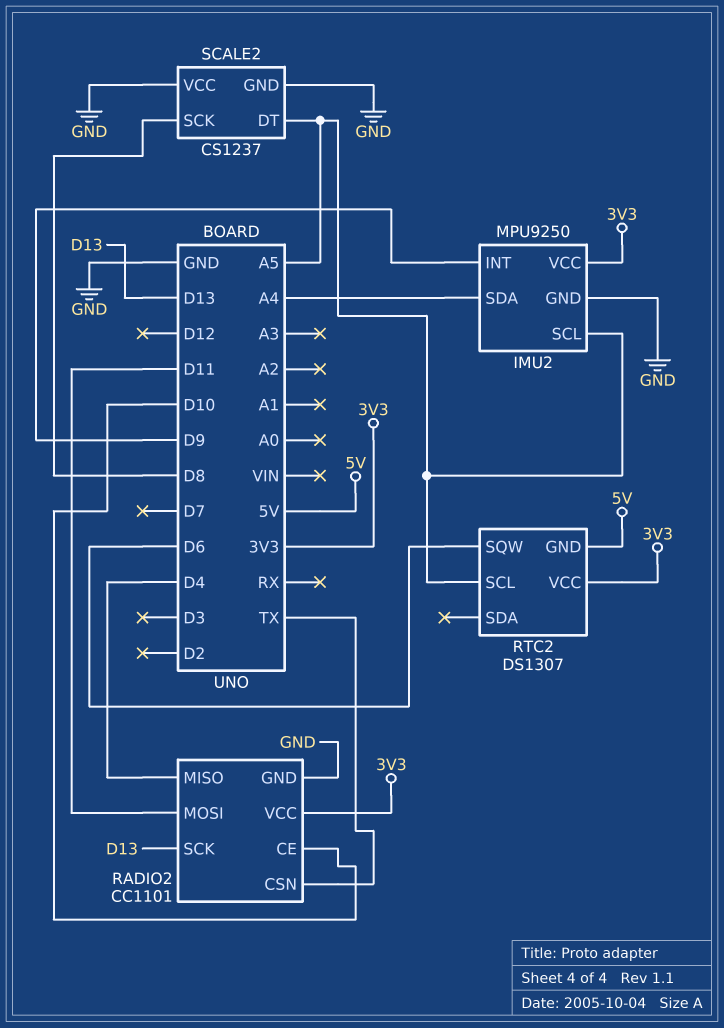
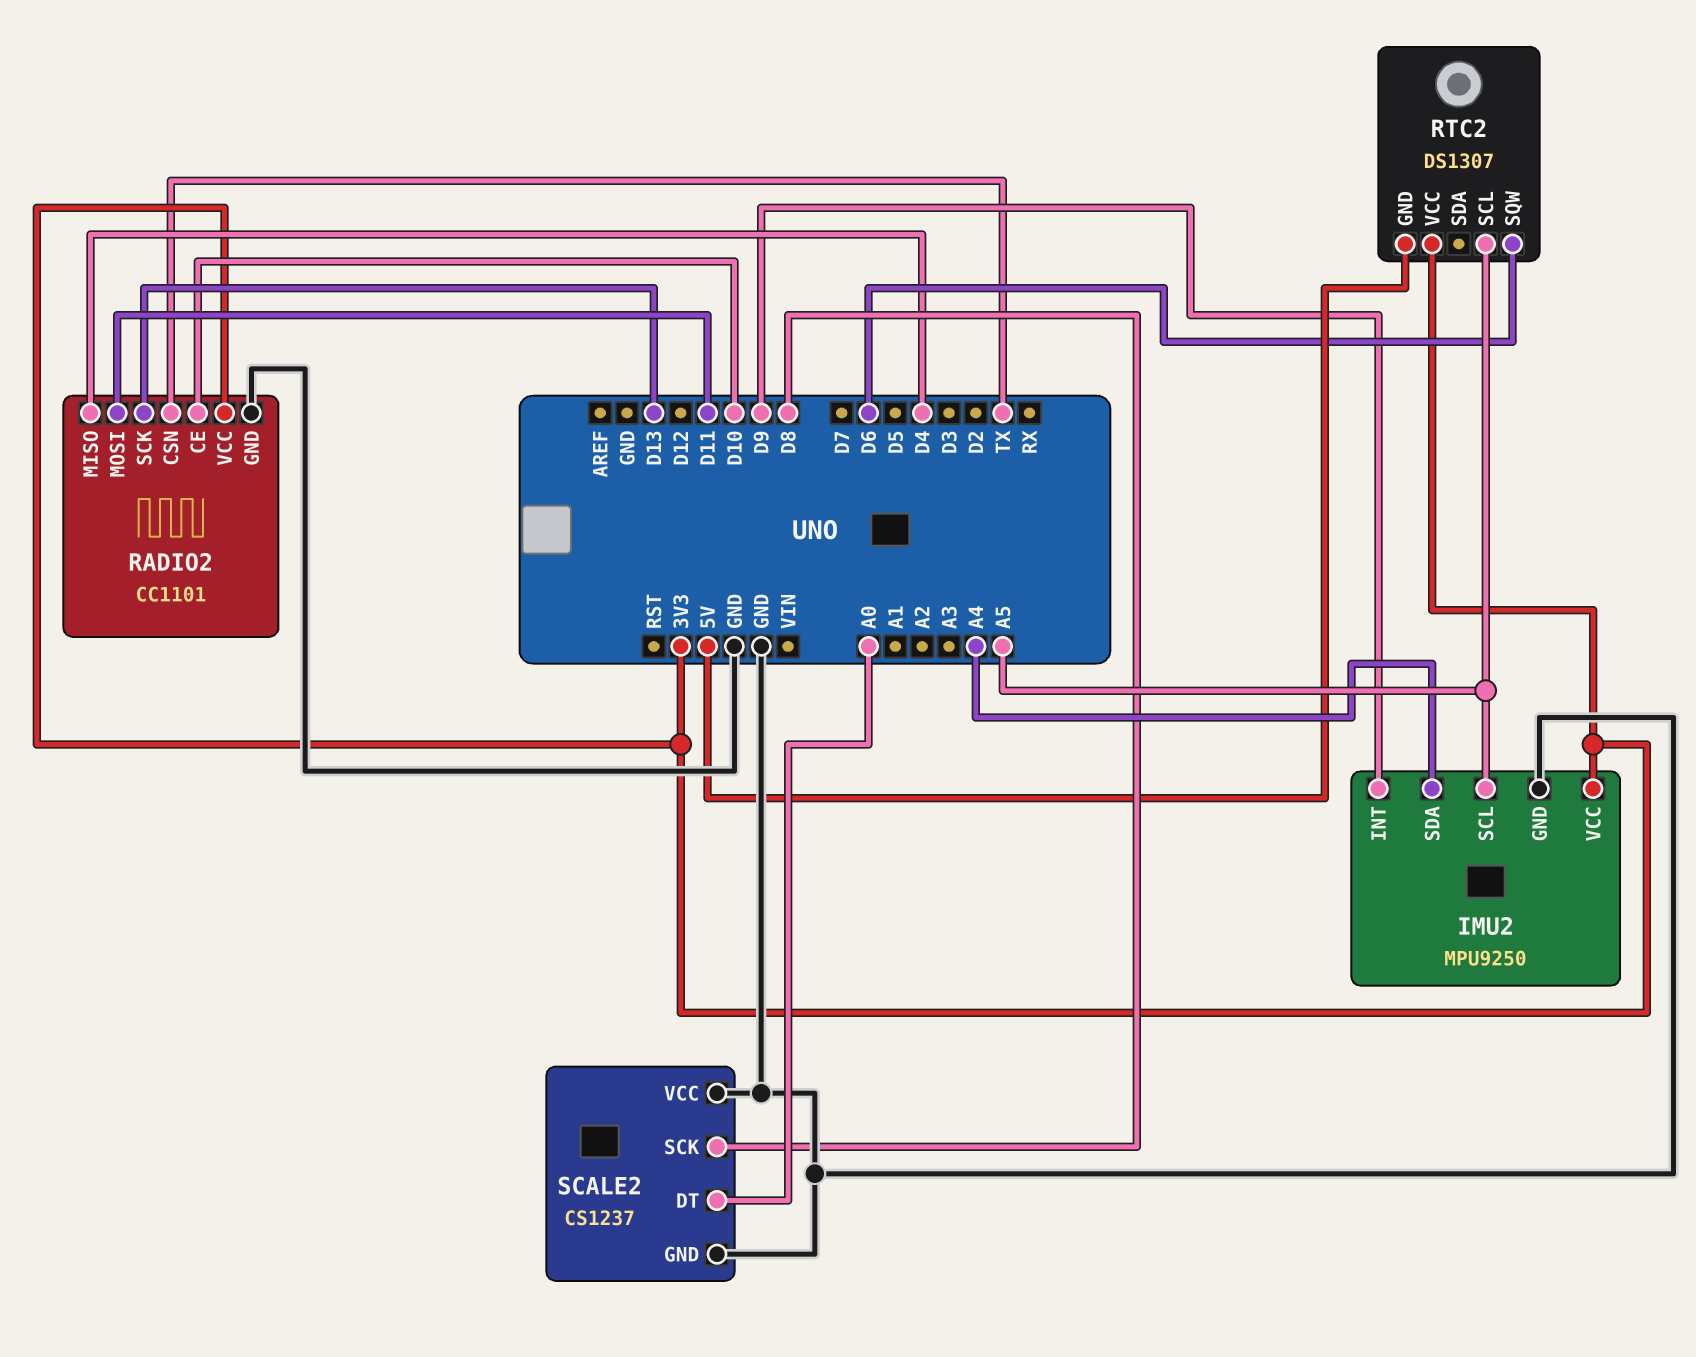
SCALE2 pin DT: A5 -> A0

